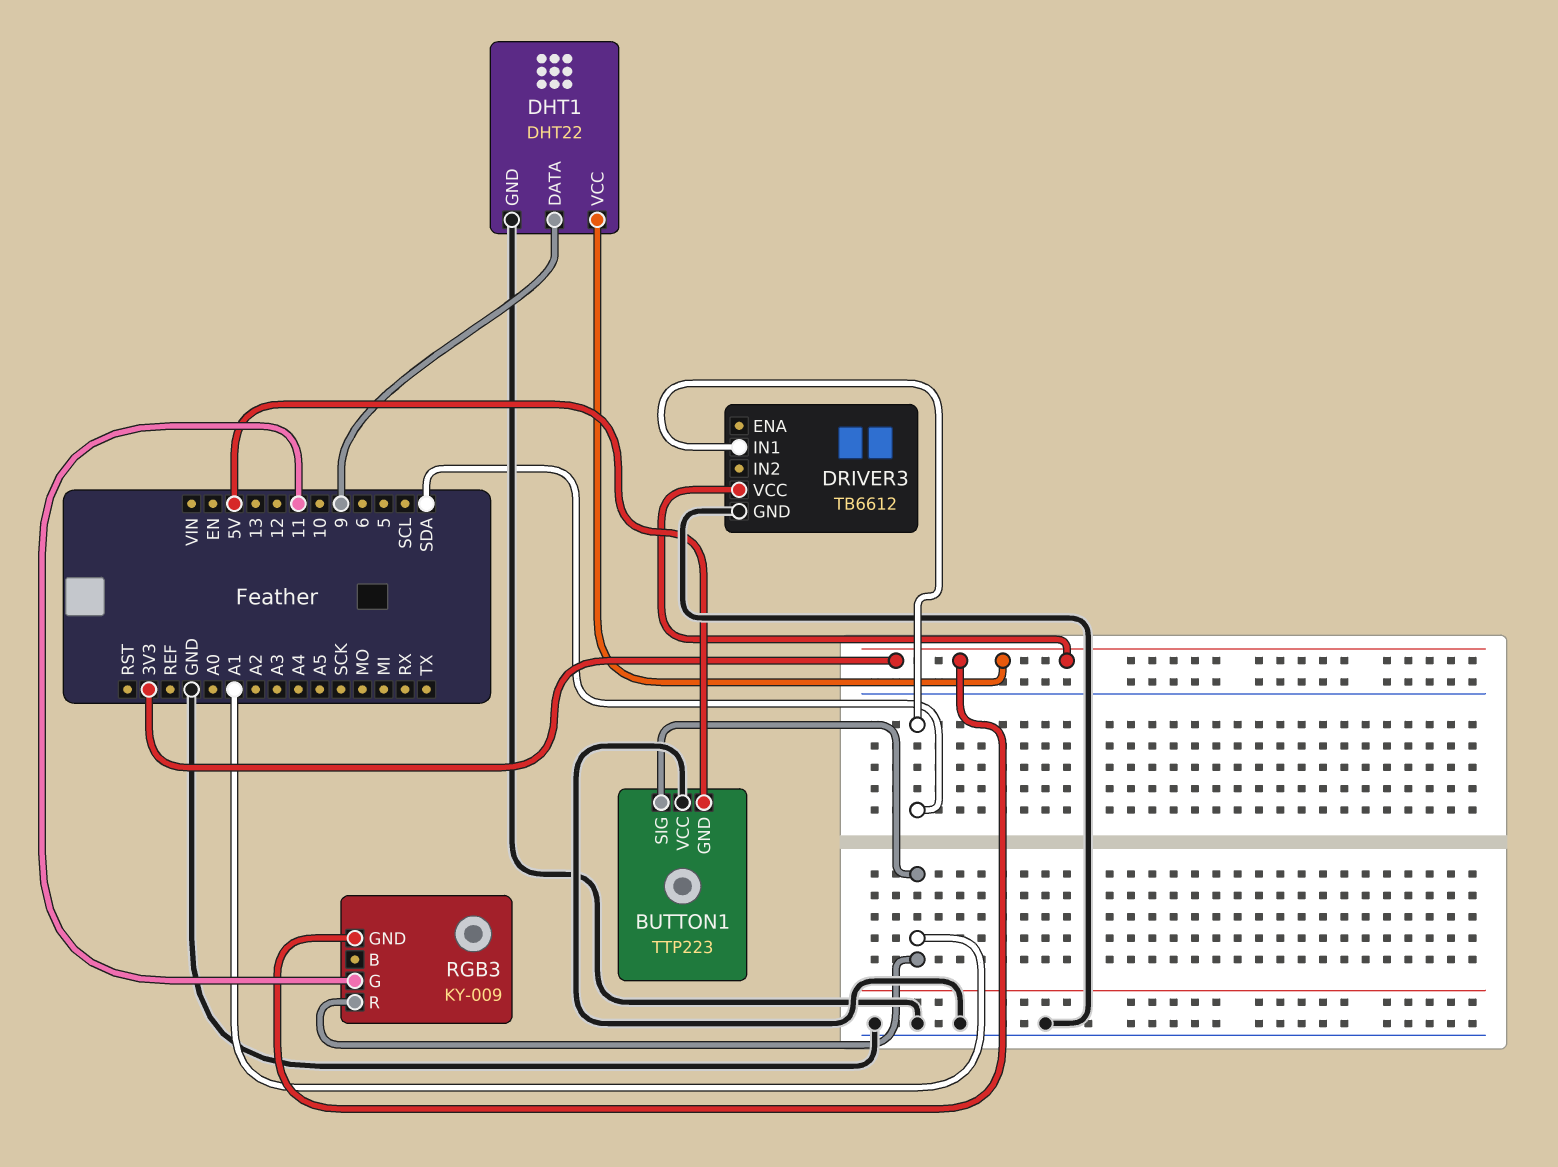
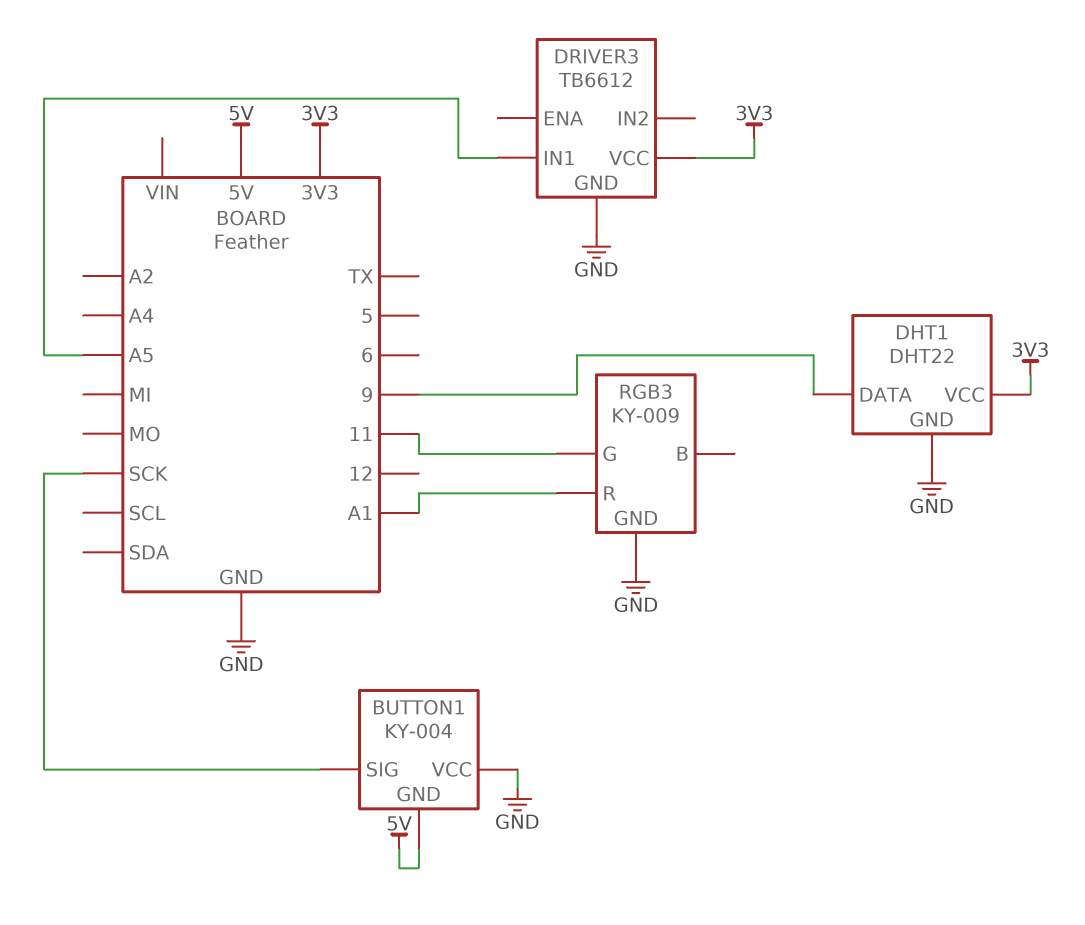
BUTTON1: TTP223 -> KY-004
BUTTON1 pin SIG: A1 -> SCK
DRIVER3 pin IN1: SDA -> A5
RGB3 pin GND: 3V3 -> GND

